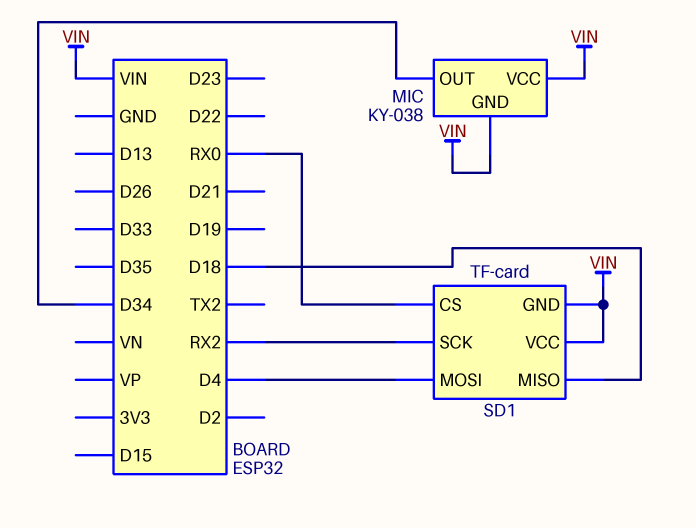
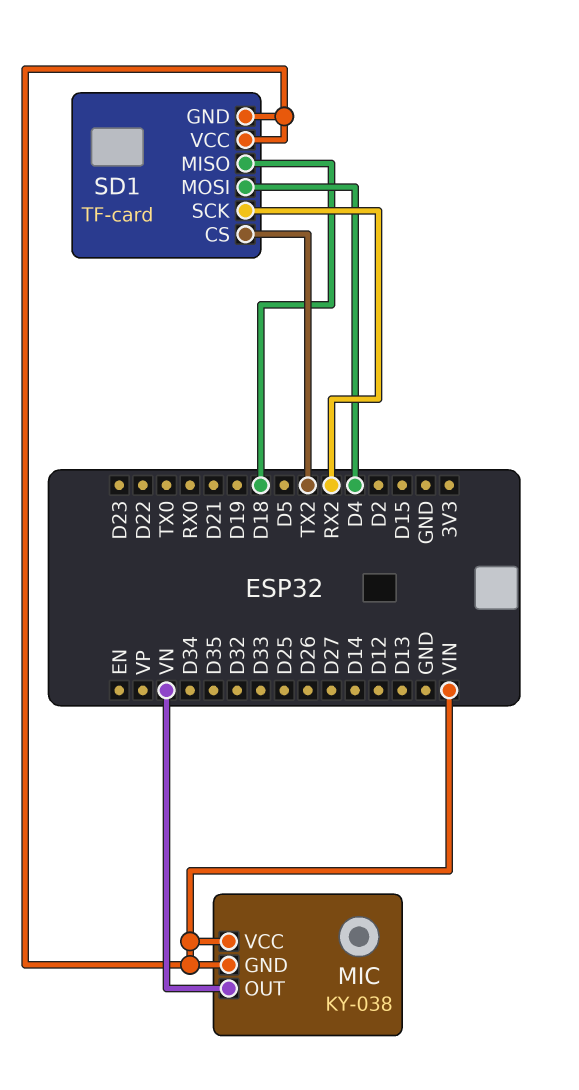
MIC pin OUT: D34 -> VN
SD1 pin CS: RX0 -> TX2

